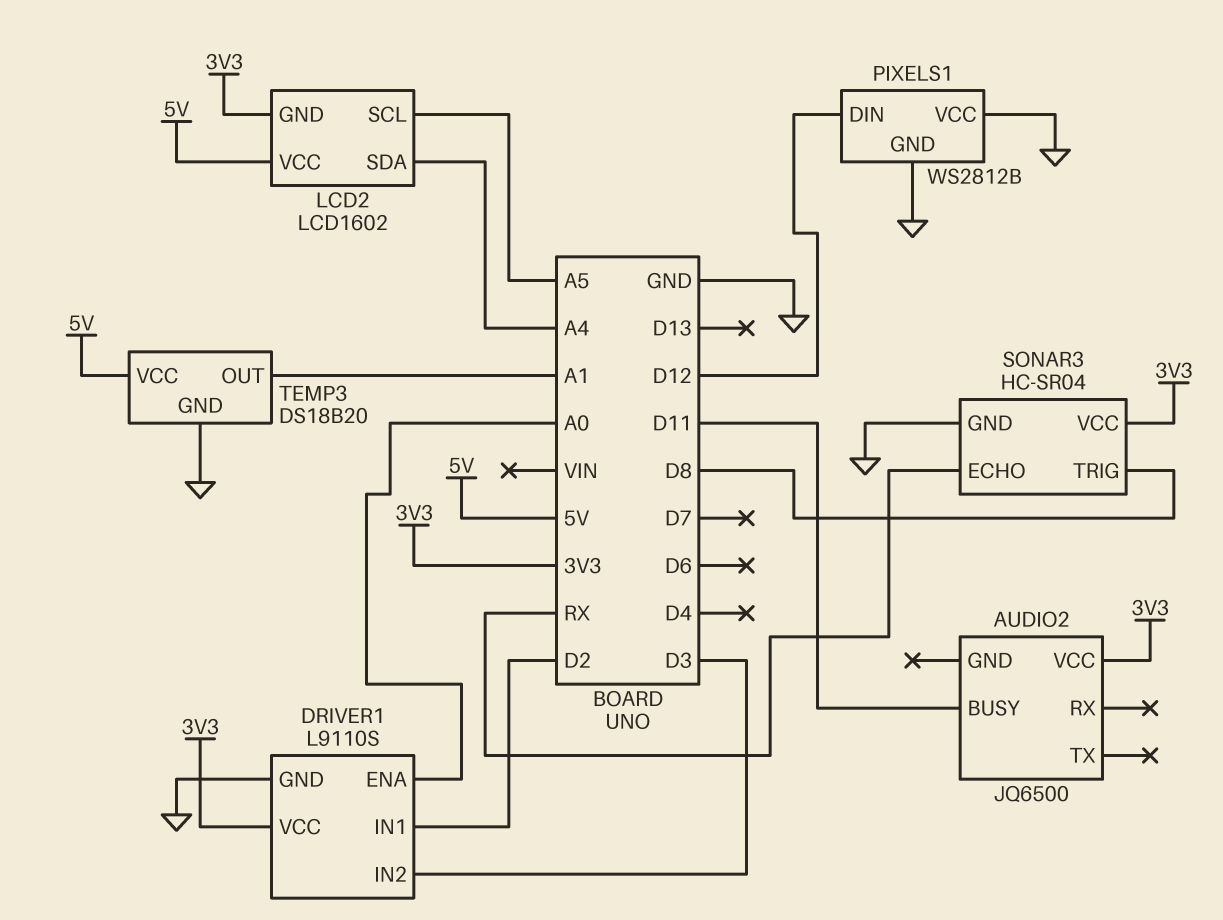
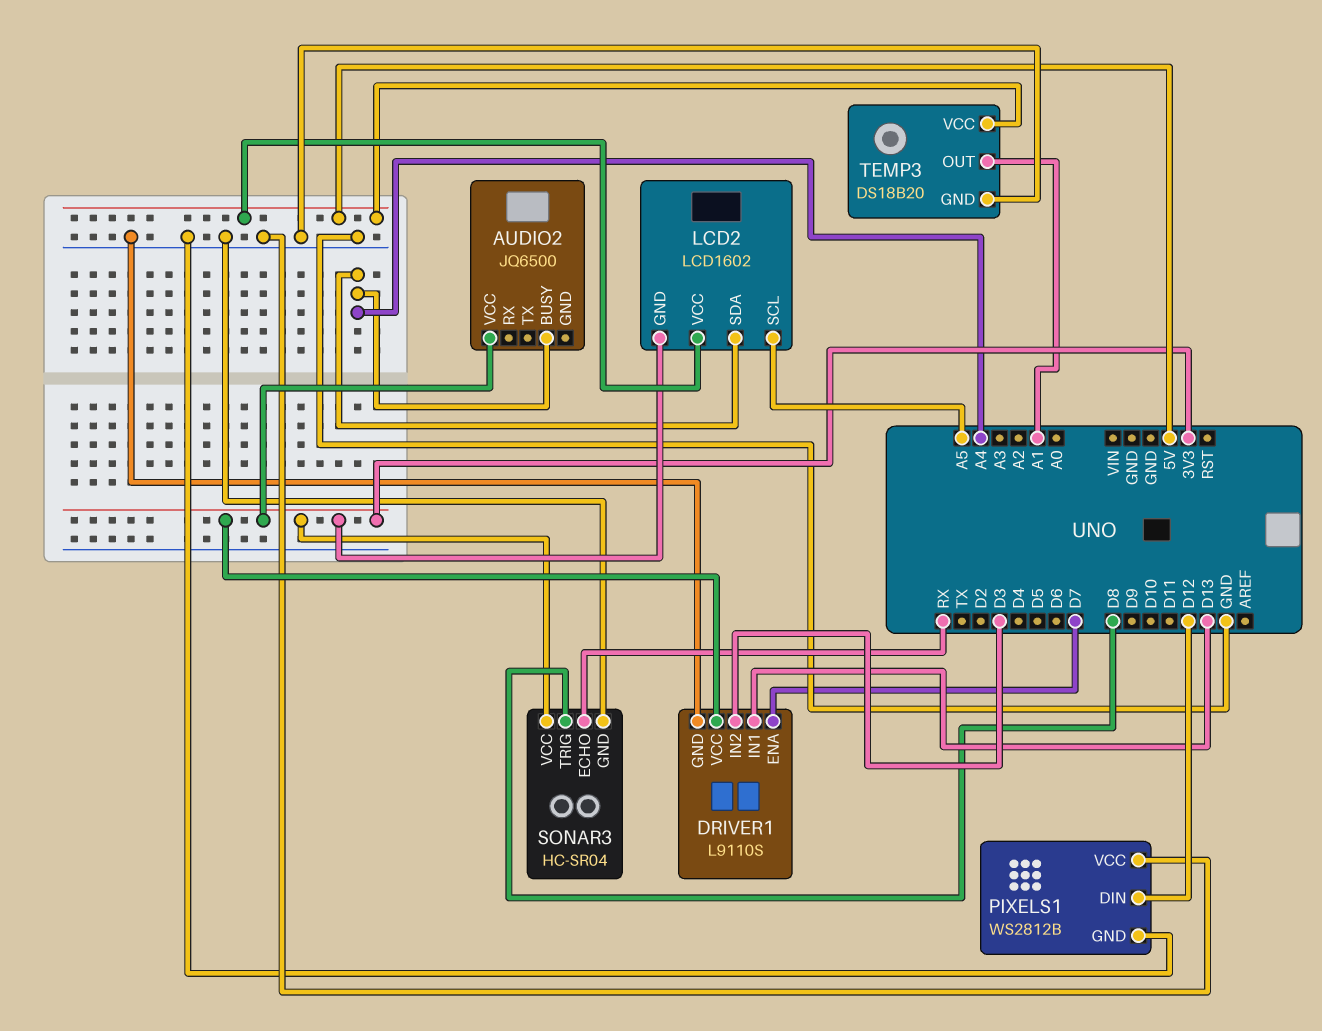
AUDIO2 pin BUSY: D11 -> A4
DRIVER1 pin ENA: A0 -> D7
DRIVER1 pin IN1: D2 -> D13

